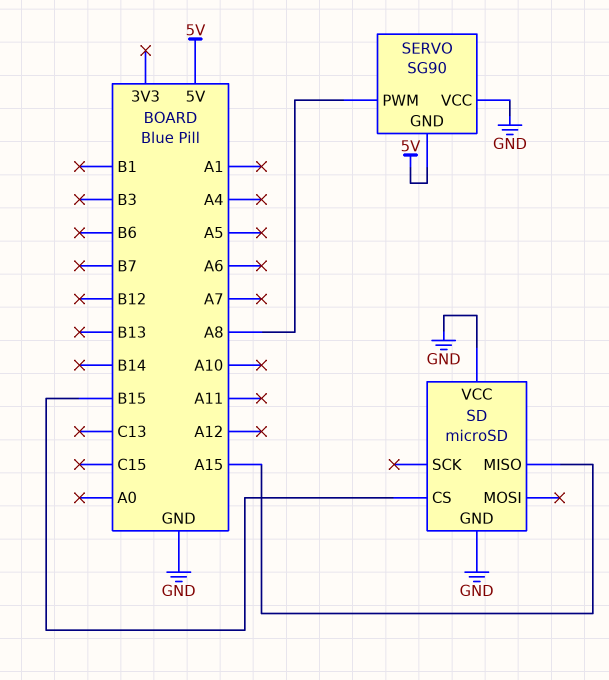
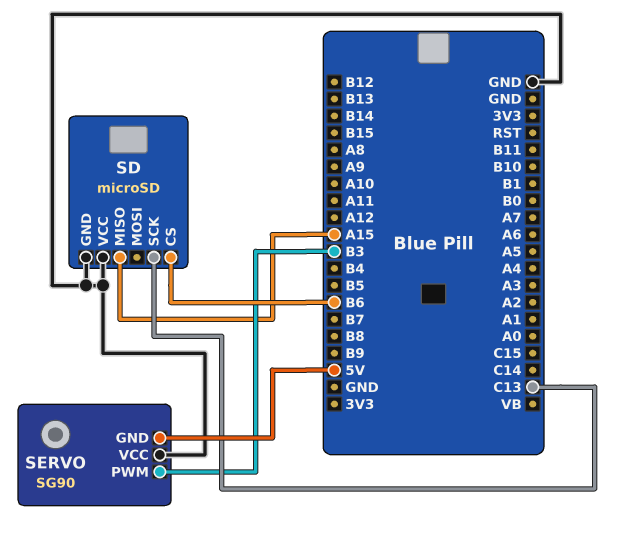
SD pin CS: B15 -> B6
SD pin SCK: none -> C13
SERVO pin PWM: A8 -> B3

